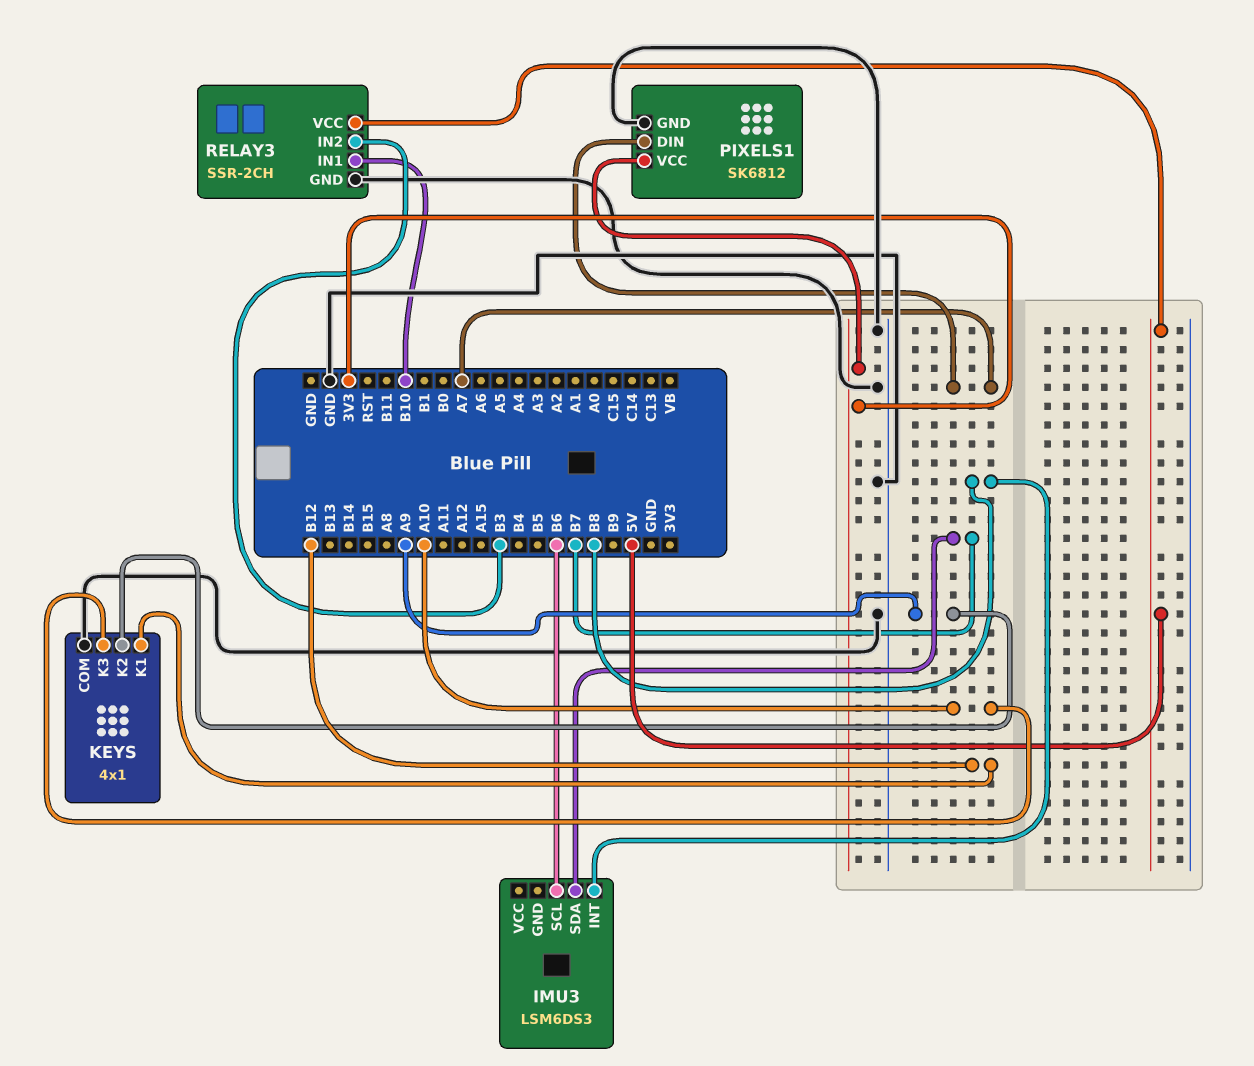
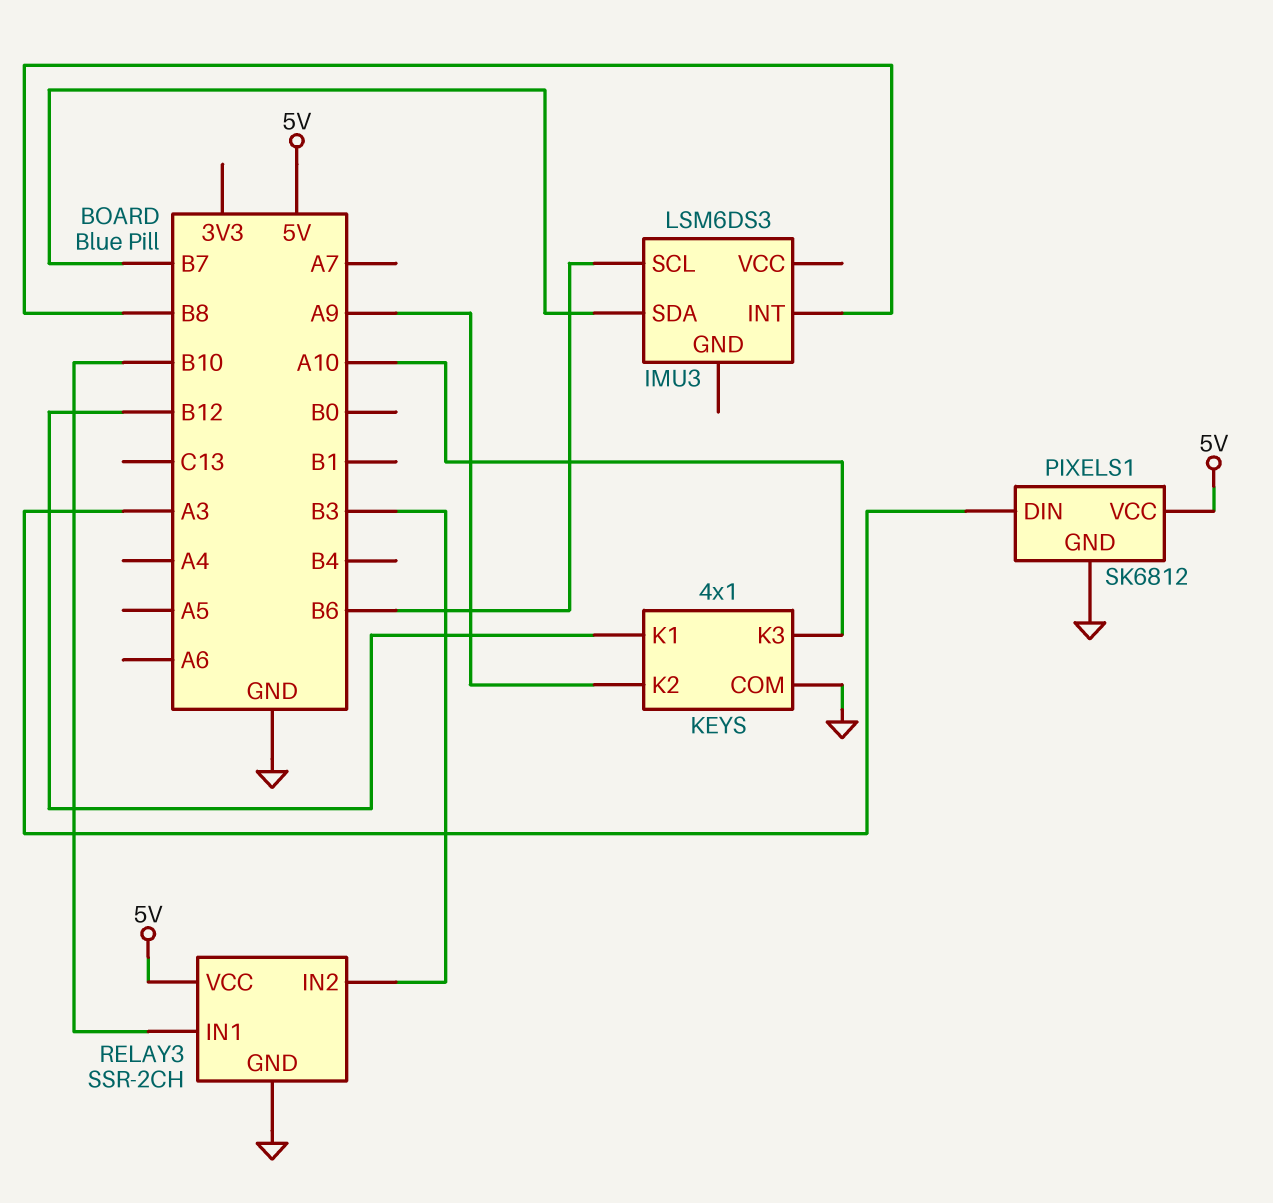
PIXELS1 pin DIN: A7 -> A3
PIXELS1 pin VCC: 3V3 -> 5V

